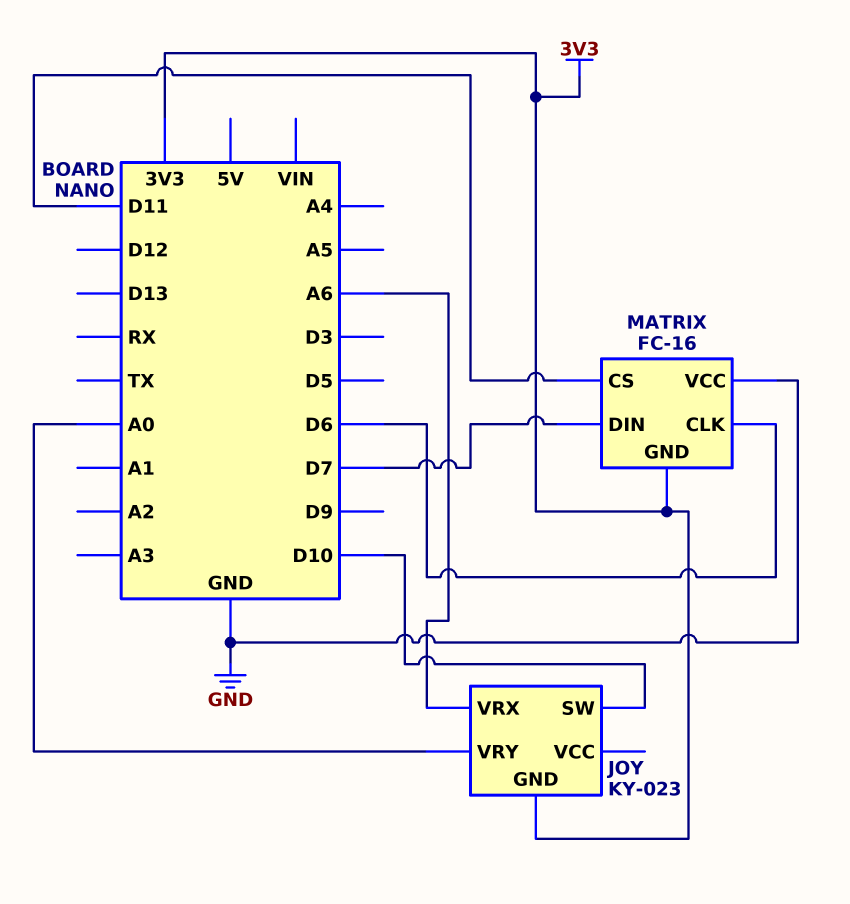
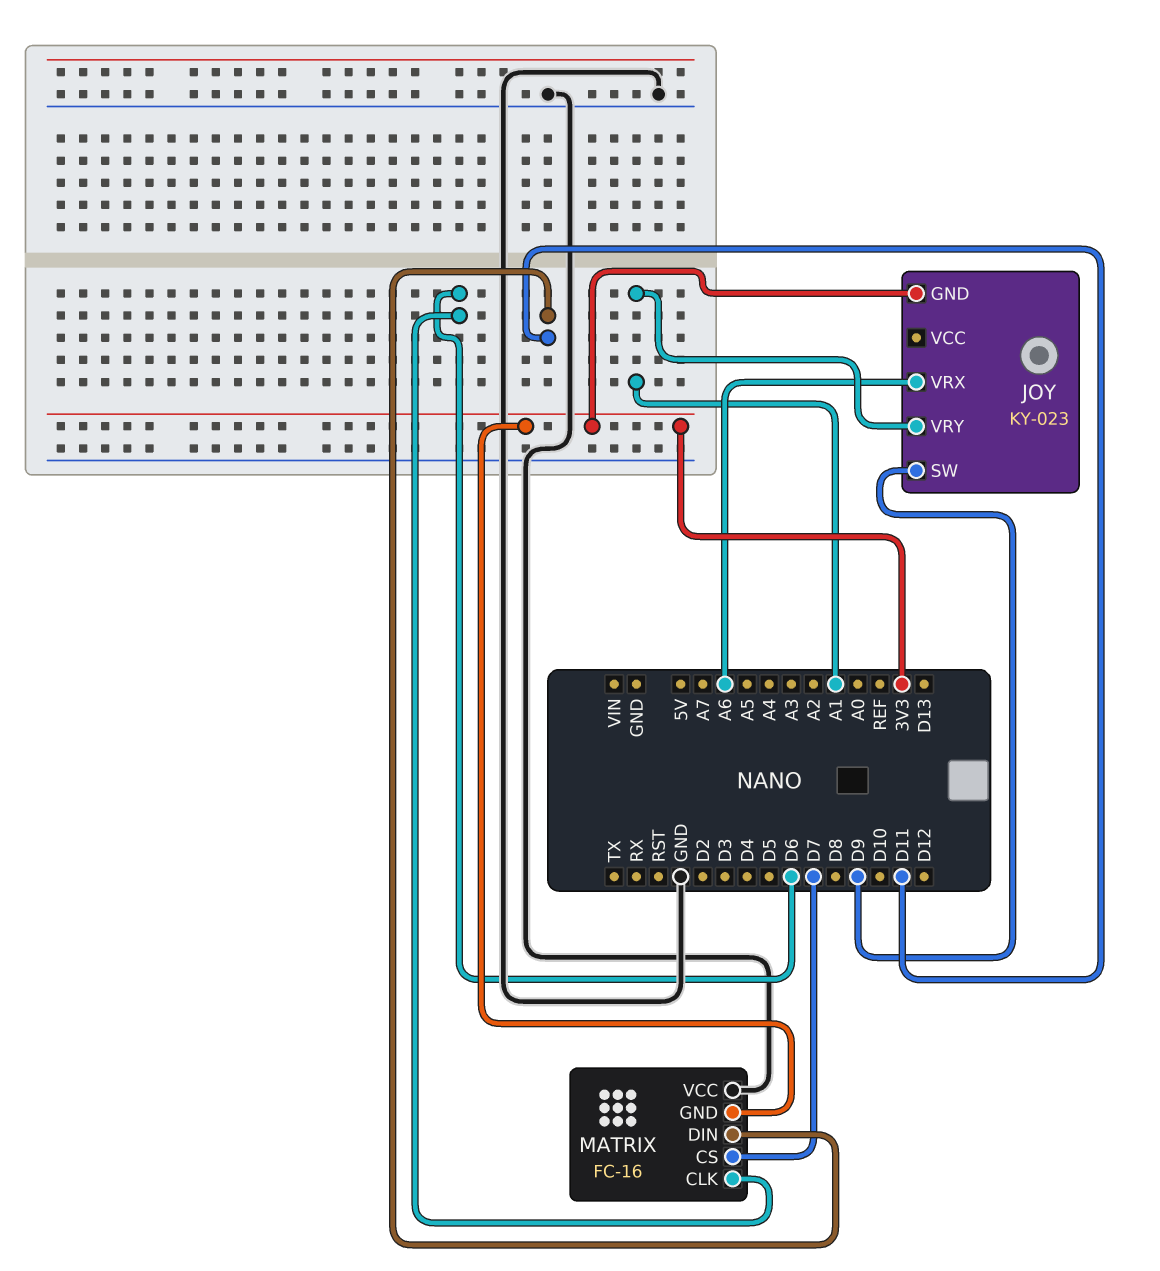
JOY pin SW: D10 -> D9
JOY pin VRY: A0 -> A1
MATRIX pin CS: D11 -> D7
MATRIX pin DIN: D7 -> D11

